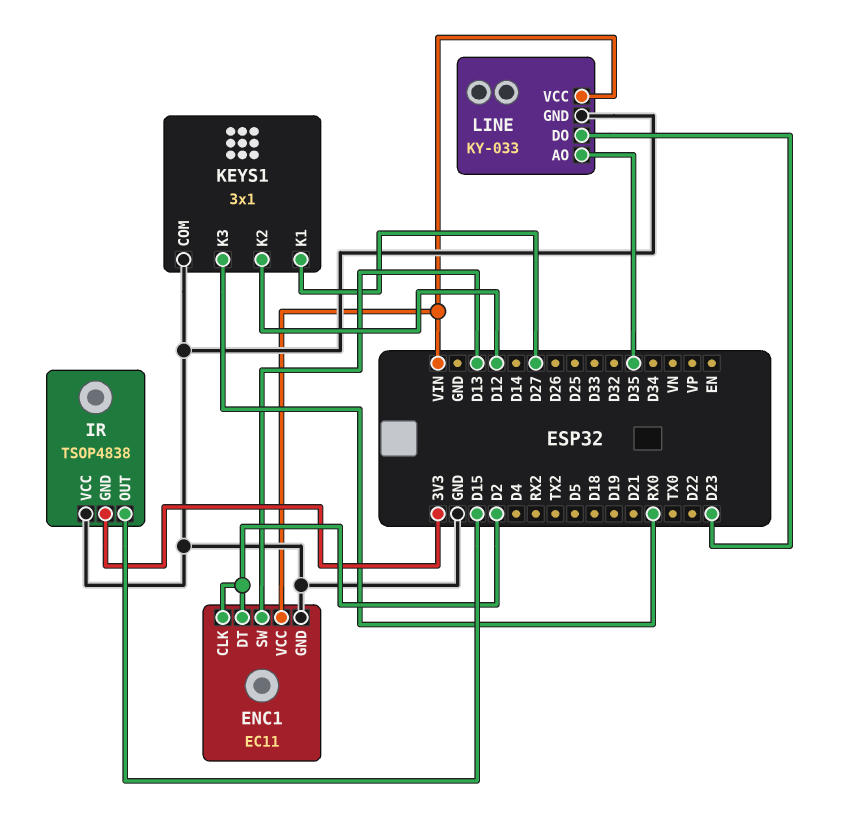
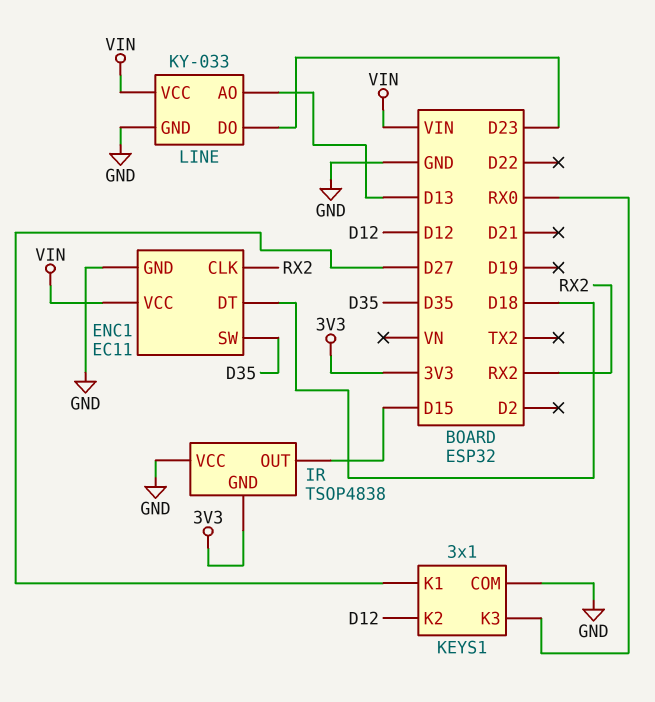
ENC1 pin CLK: D2 -> RX2
ENC1 pin DT: D2 -> D18
ENC1 pin SW: D13 -> D35
LINE pin AO: D35 -> D13

